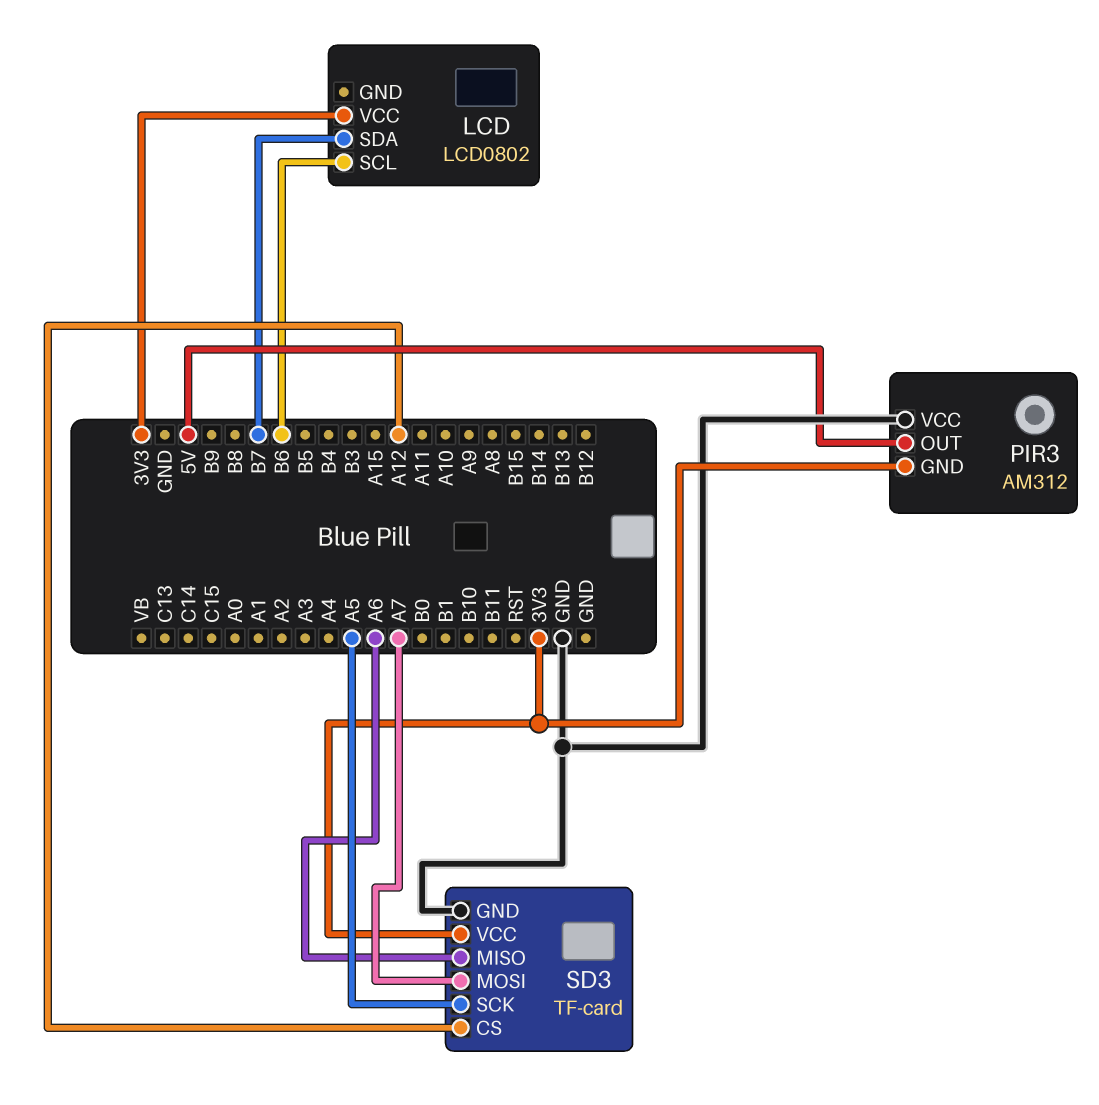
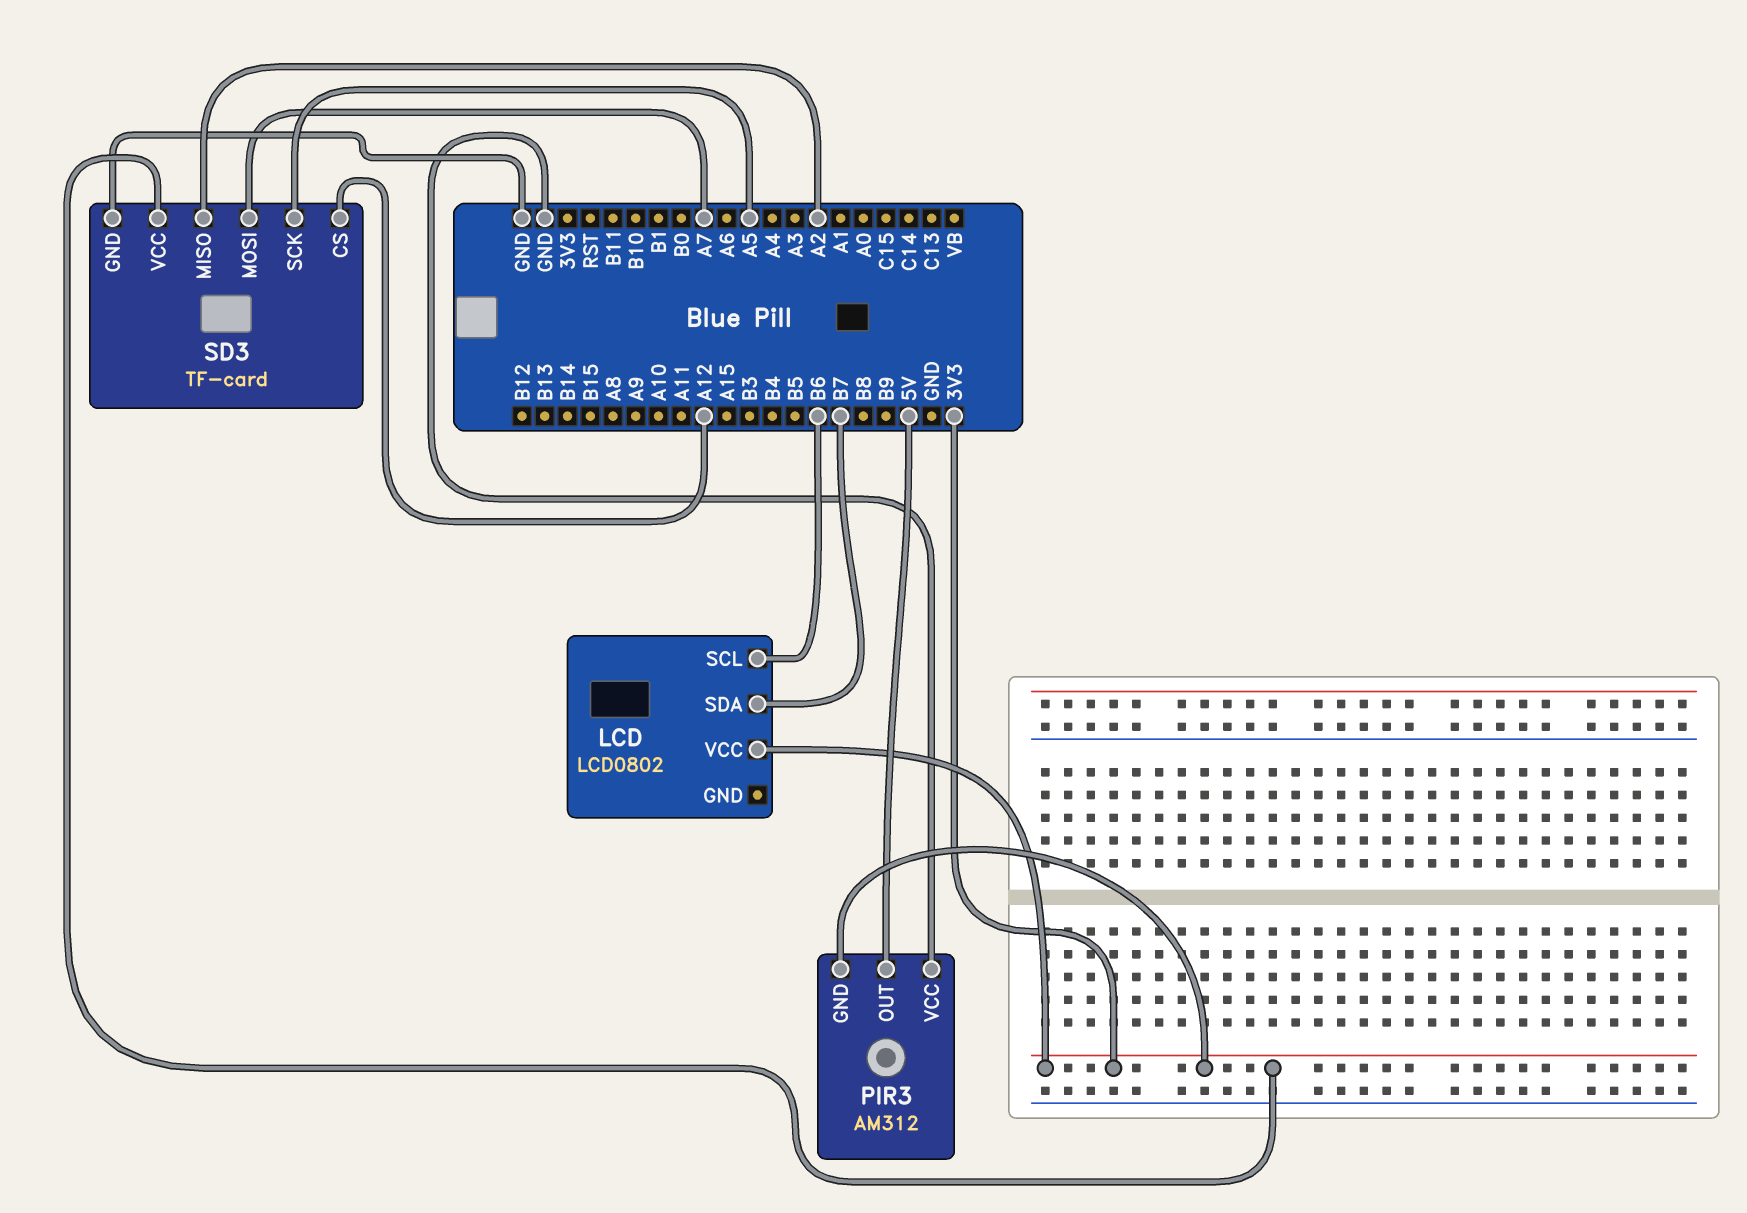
SD3 pin MISO: A6 -> A2

